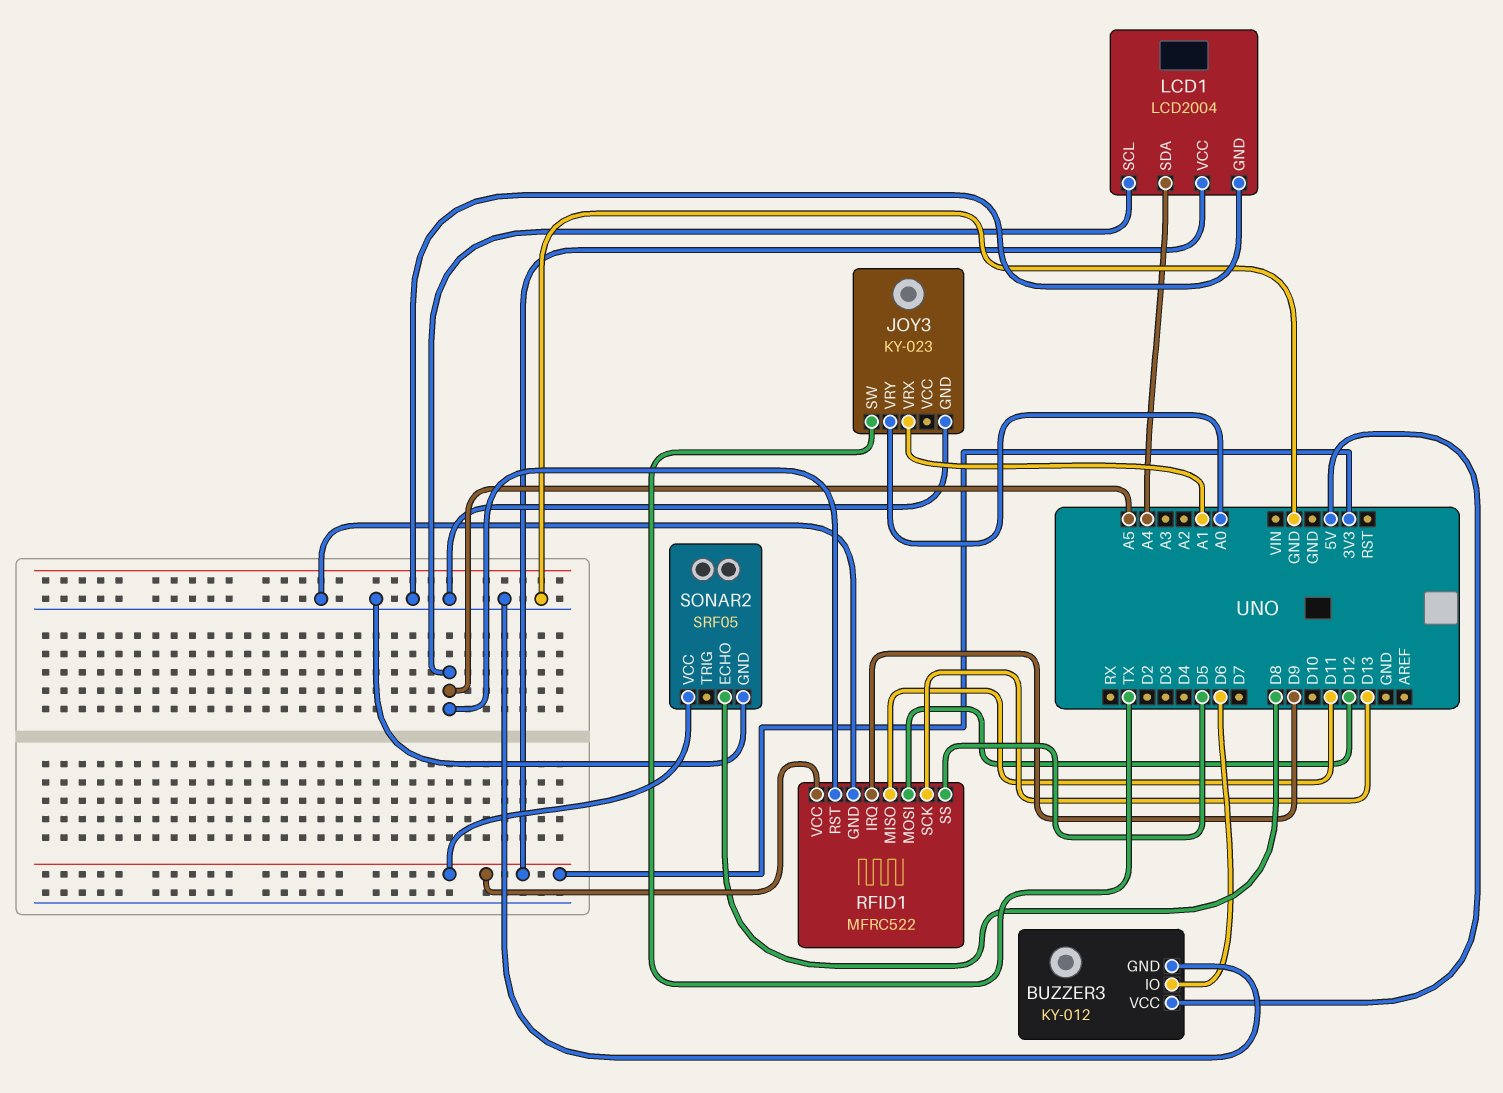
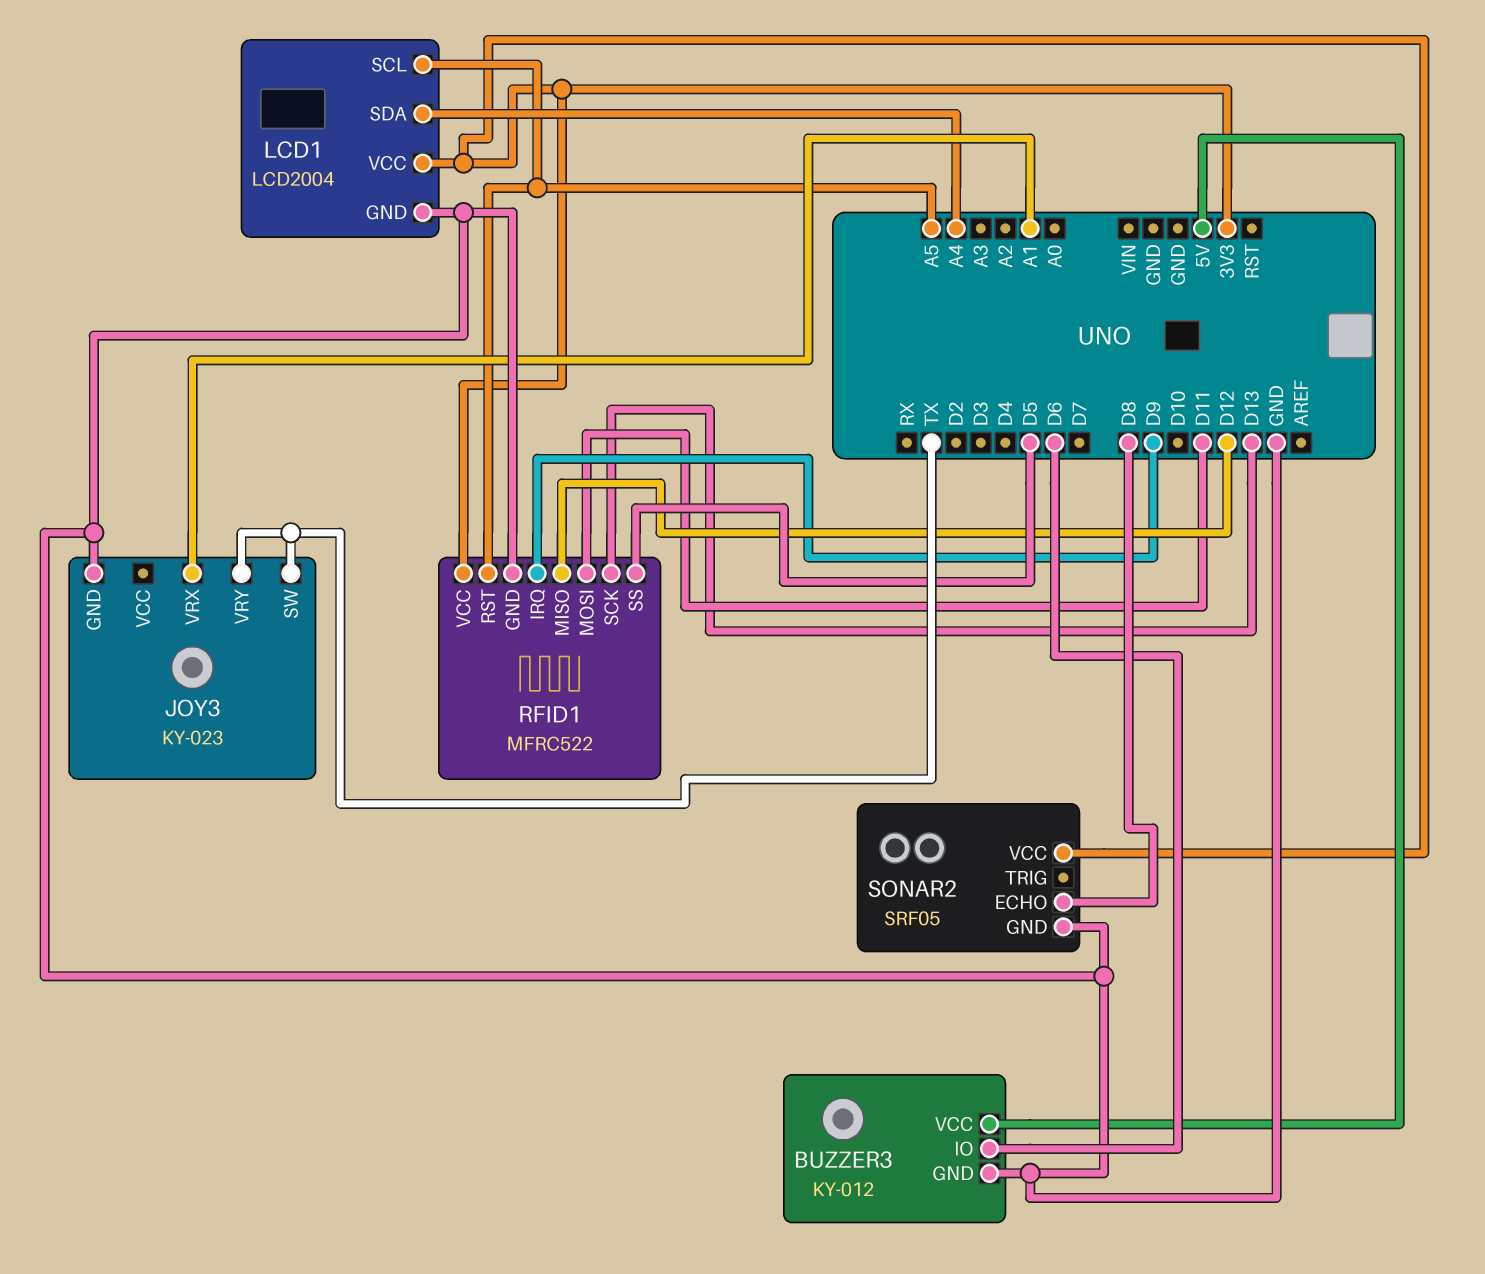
JOY3 pin VRY: A0 -> TX
RFID1 pin MISO: D11 -> D12
RFID1 pin MOSI: D12 -> D11

